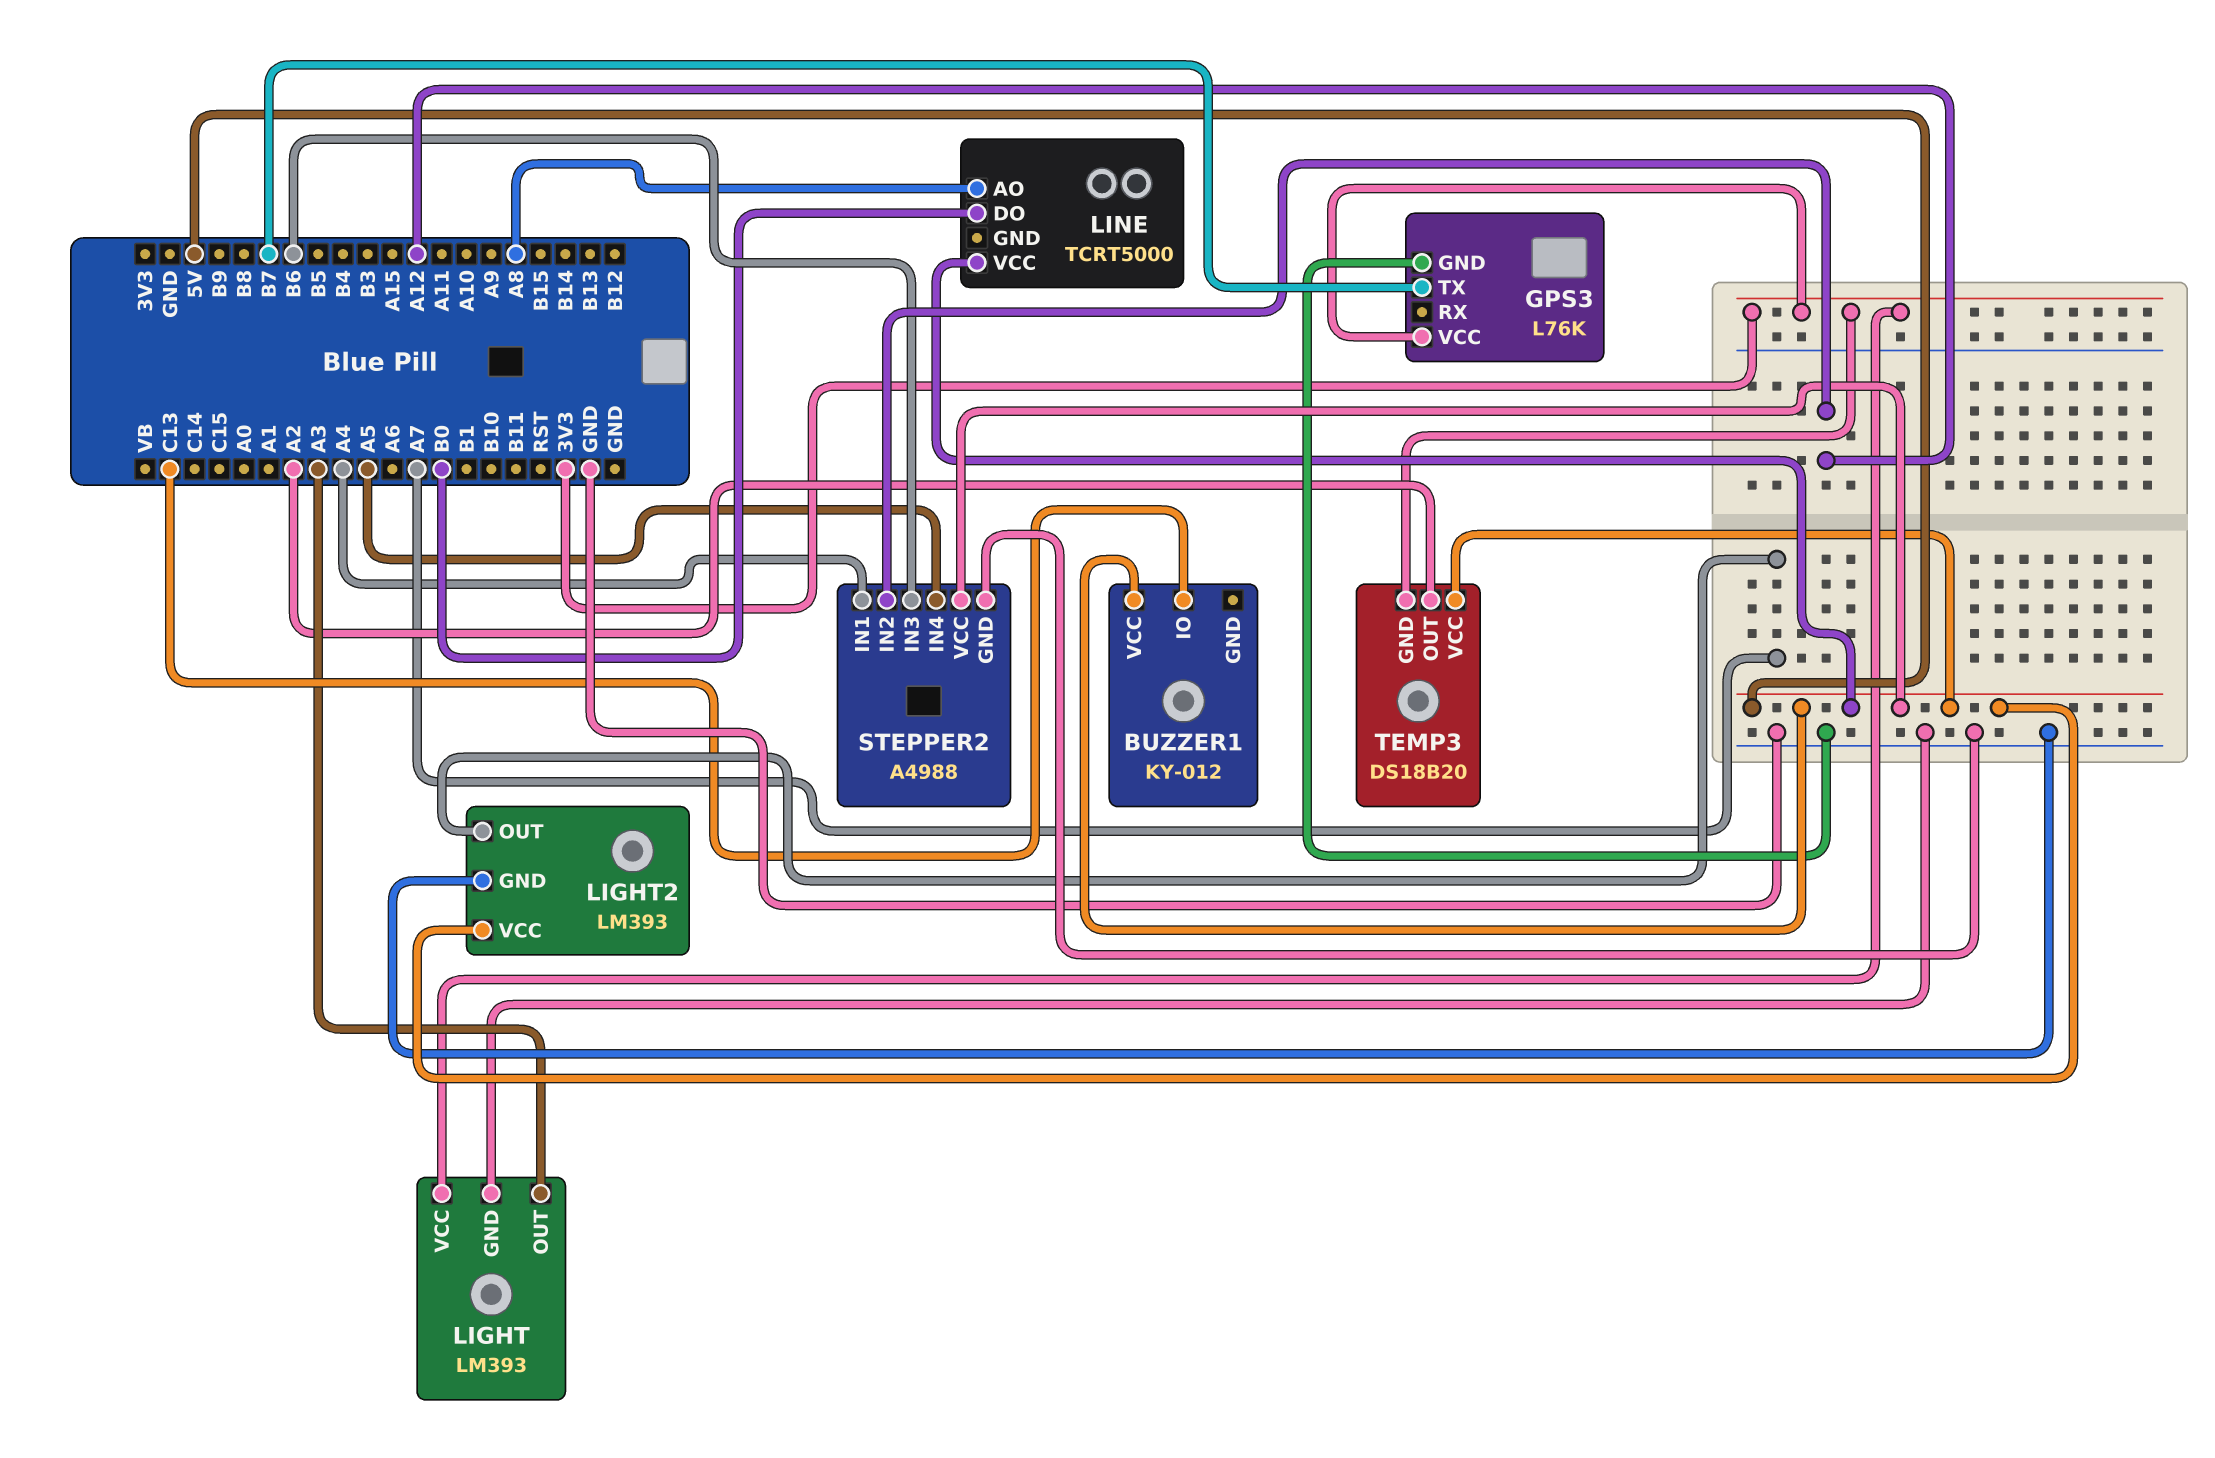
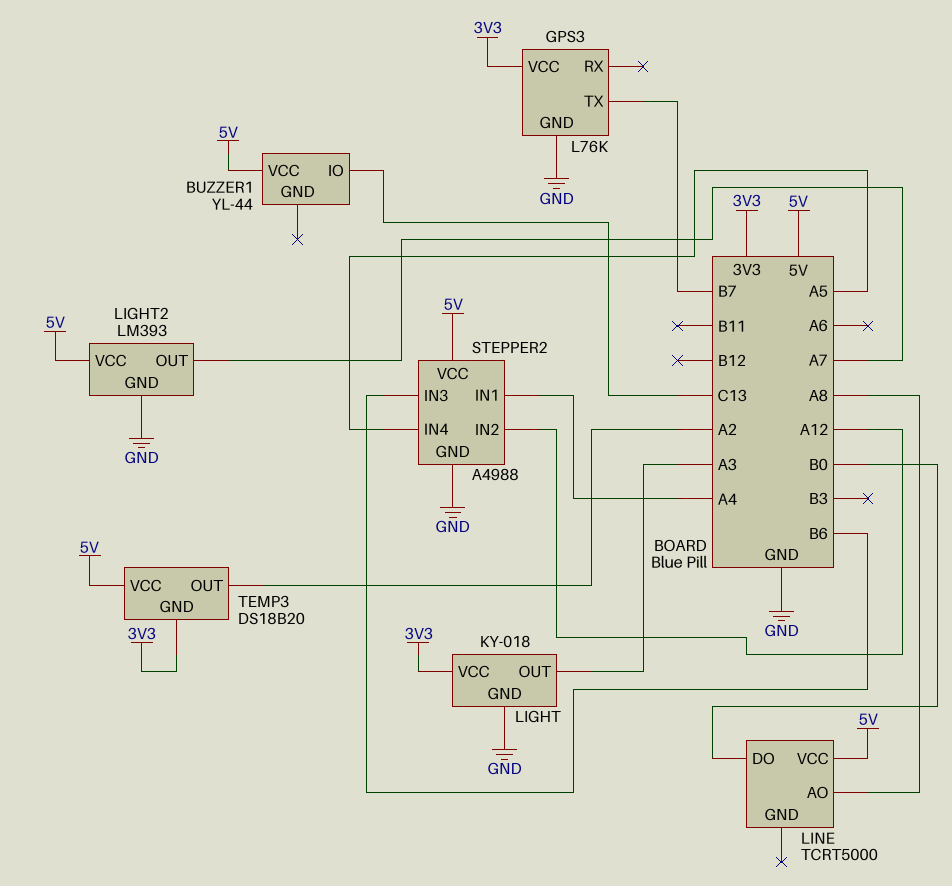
BUZZER1: KY-012 -> YL-44
LIGHT: LM393 -> KY-018

